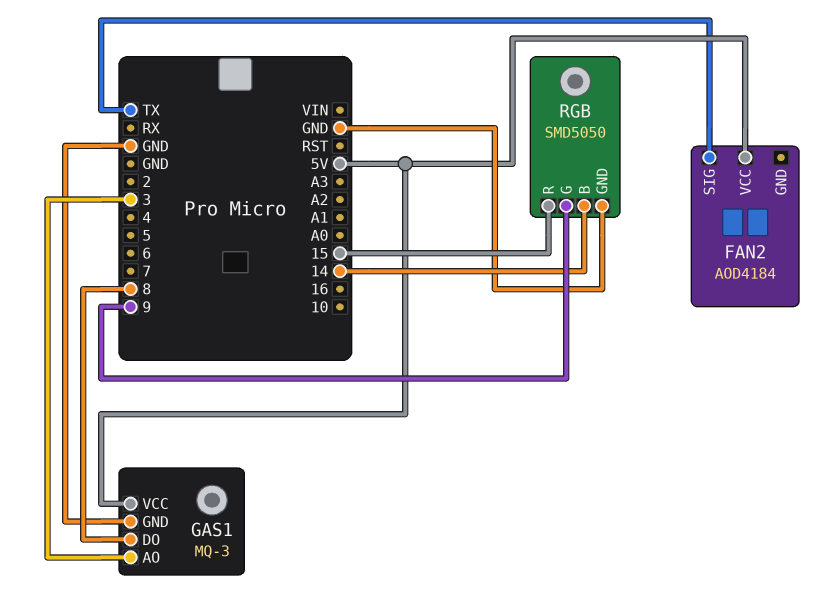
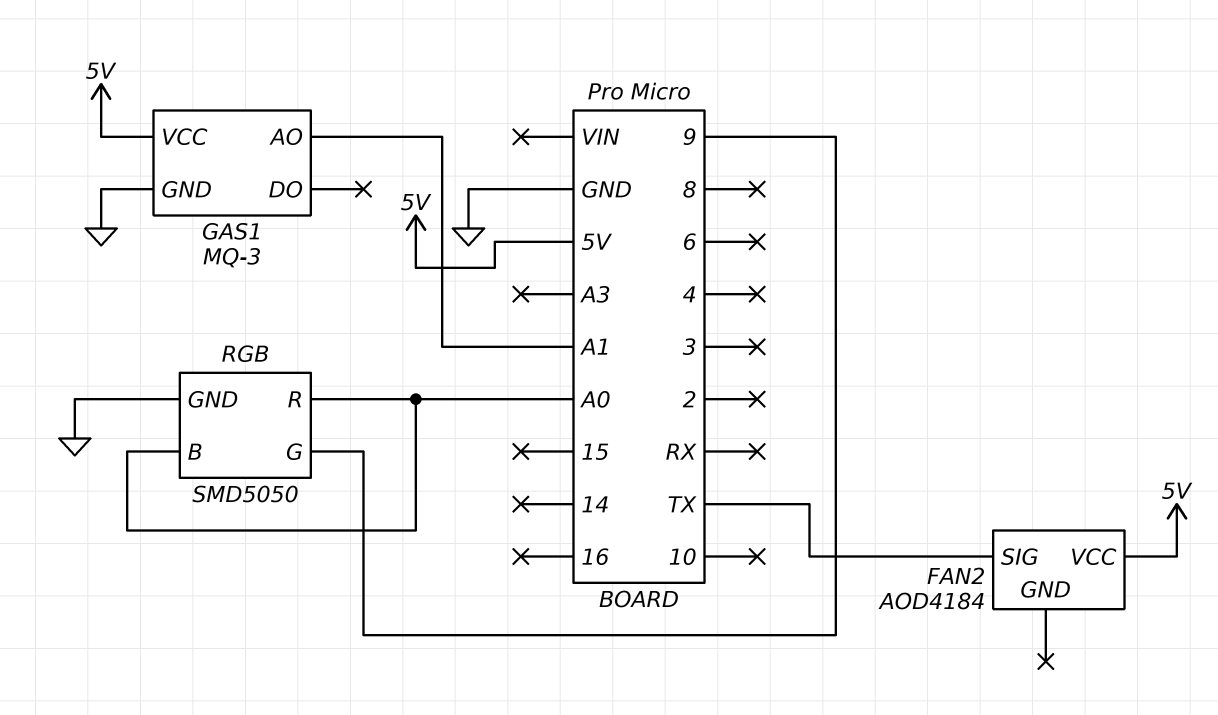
GAS1 pin AO: 3 -> A1
GAS1 pin DO: 8 -> none
RGB pin B: 14 -> A0
RGB pin R: 15 -> A0

